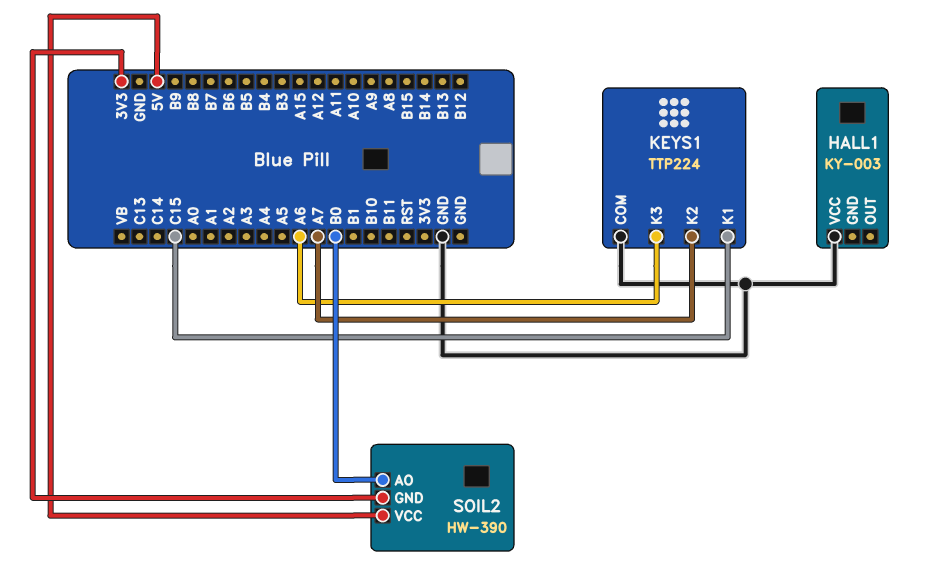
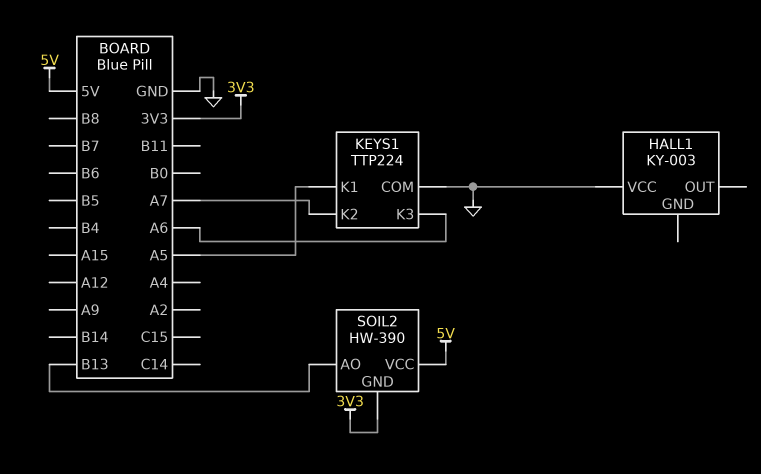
KEYS1 pin K1: C15 -> A5
SOIL2 pin AO: B0 -> B13

